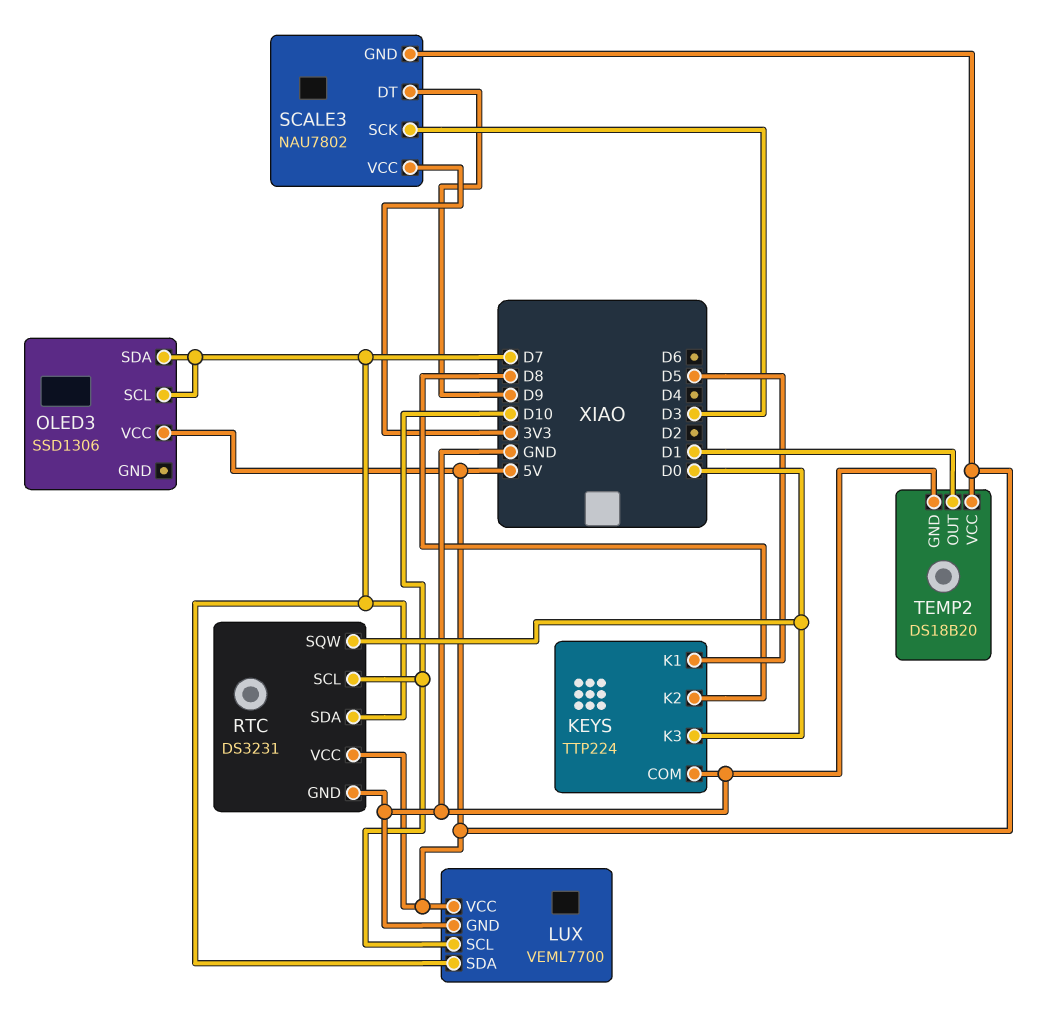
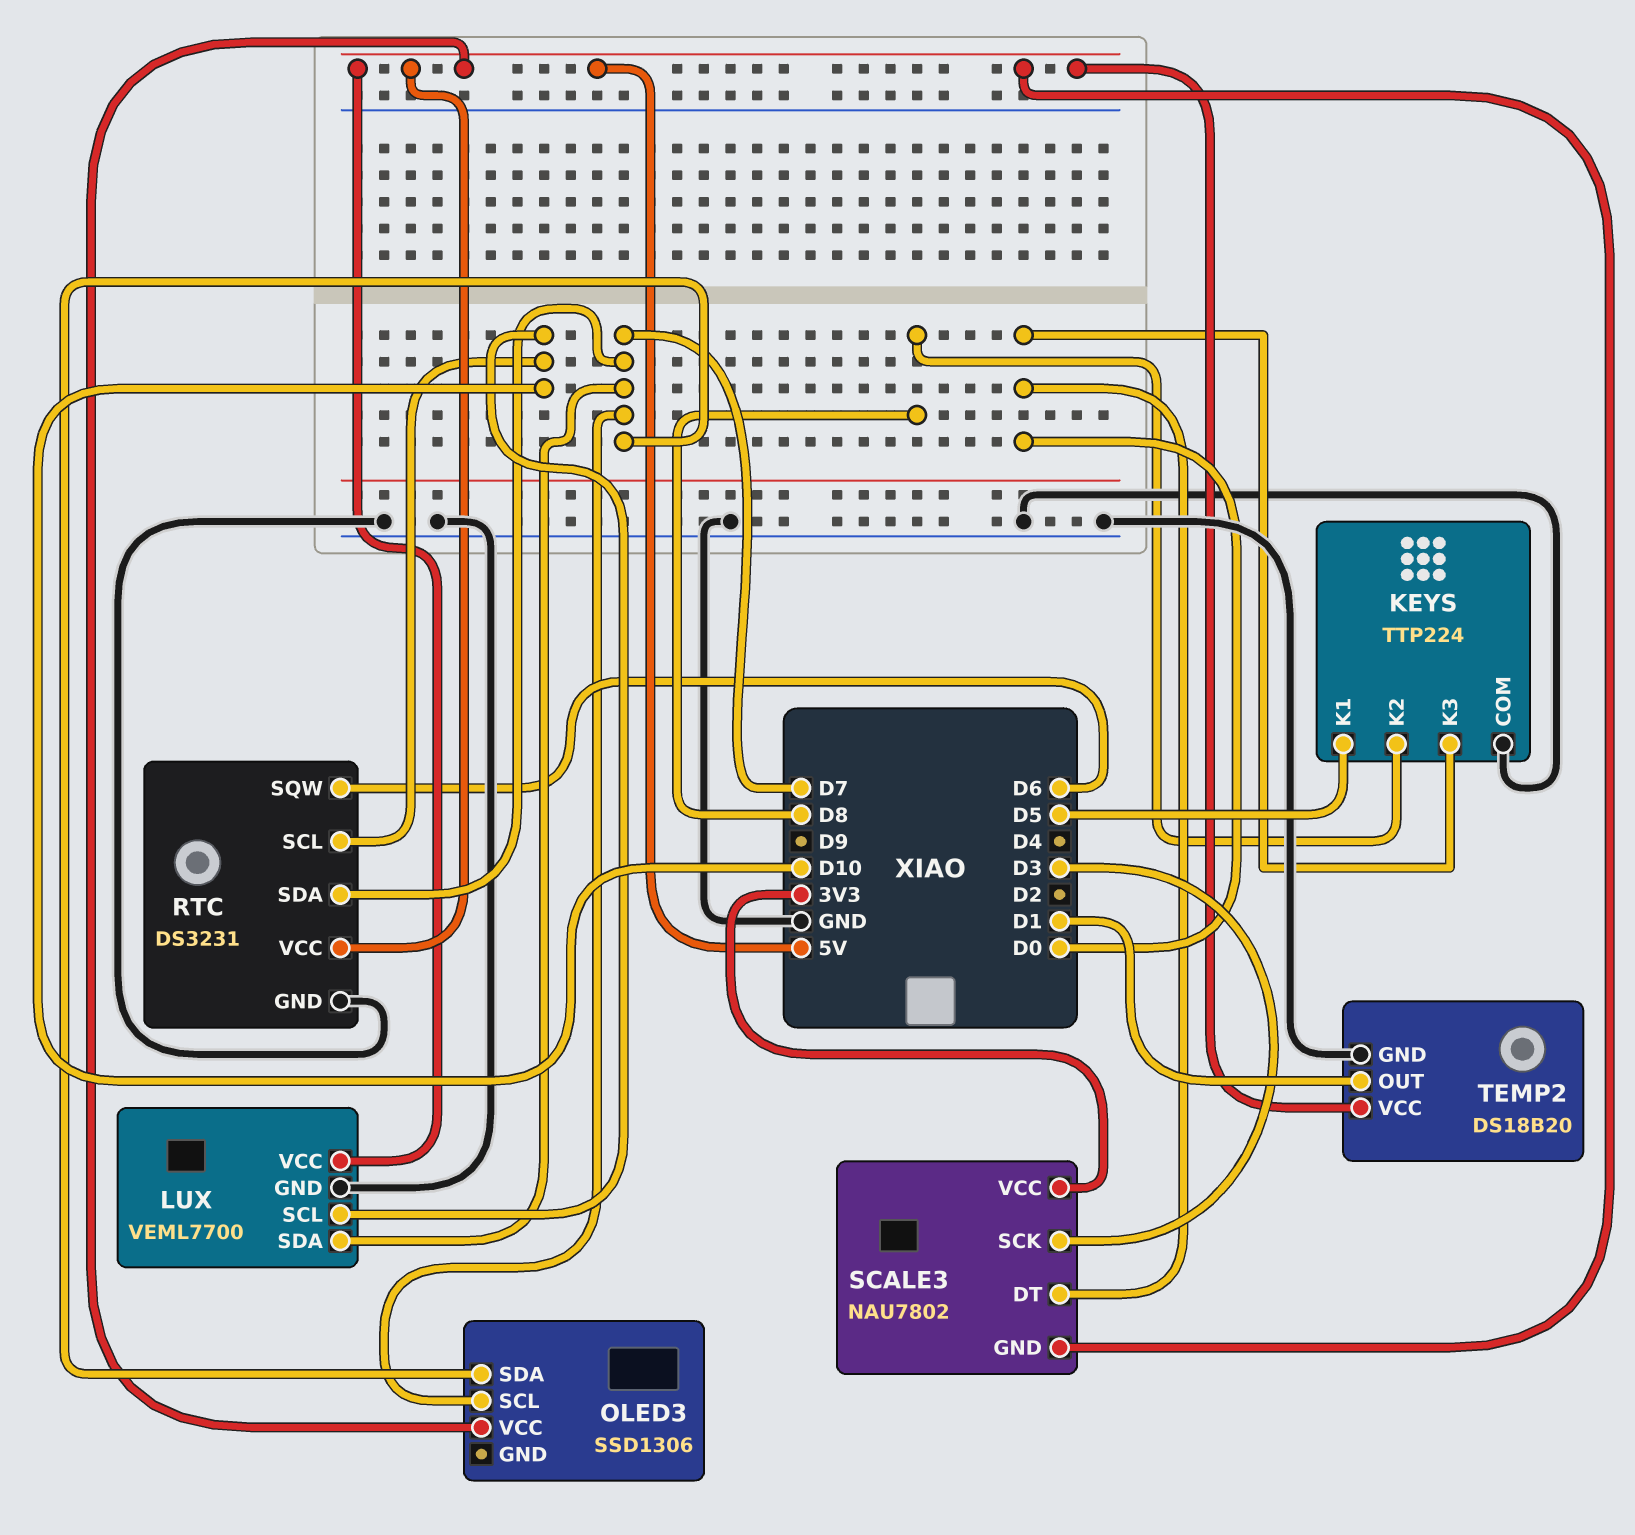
RTC pin SQW: D0 -> D6
SCALE3 pin DT: D9 -> D0

